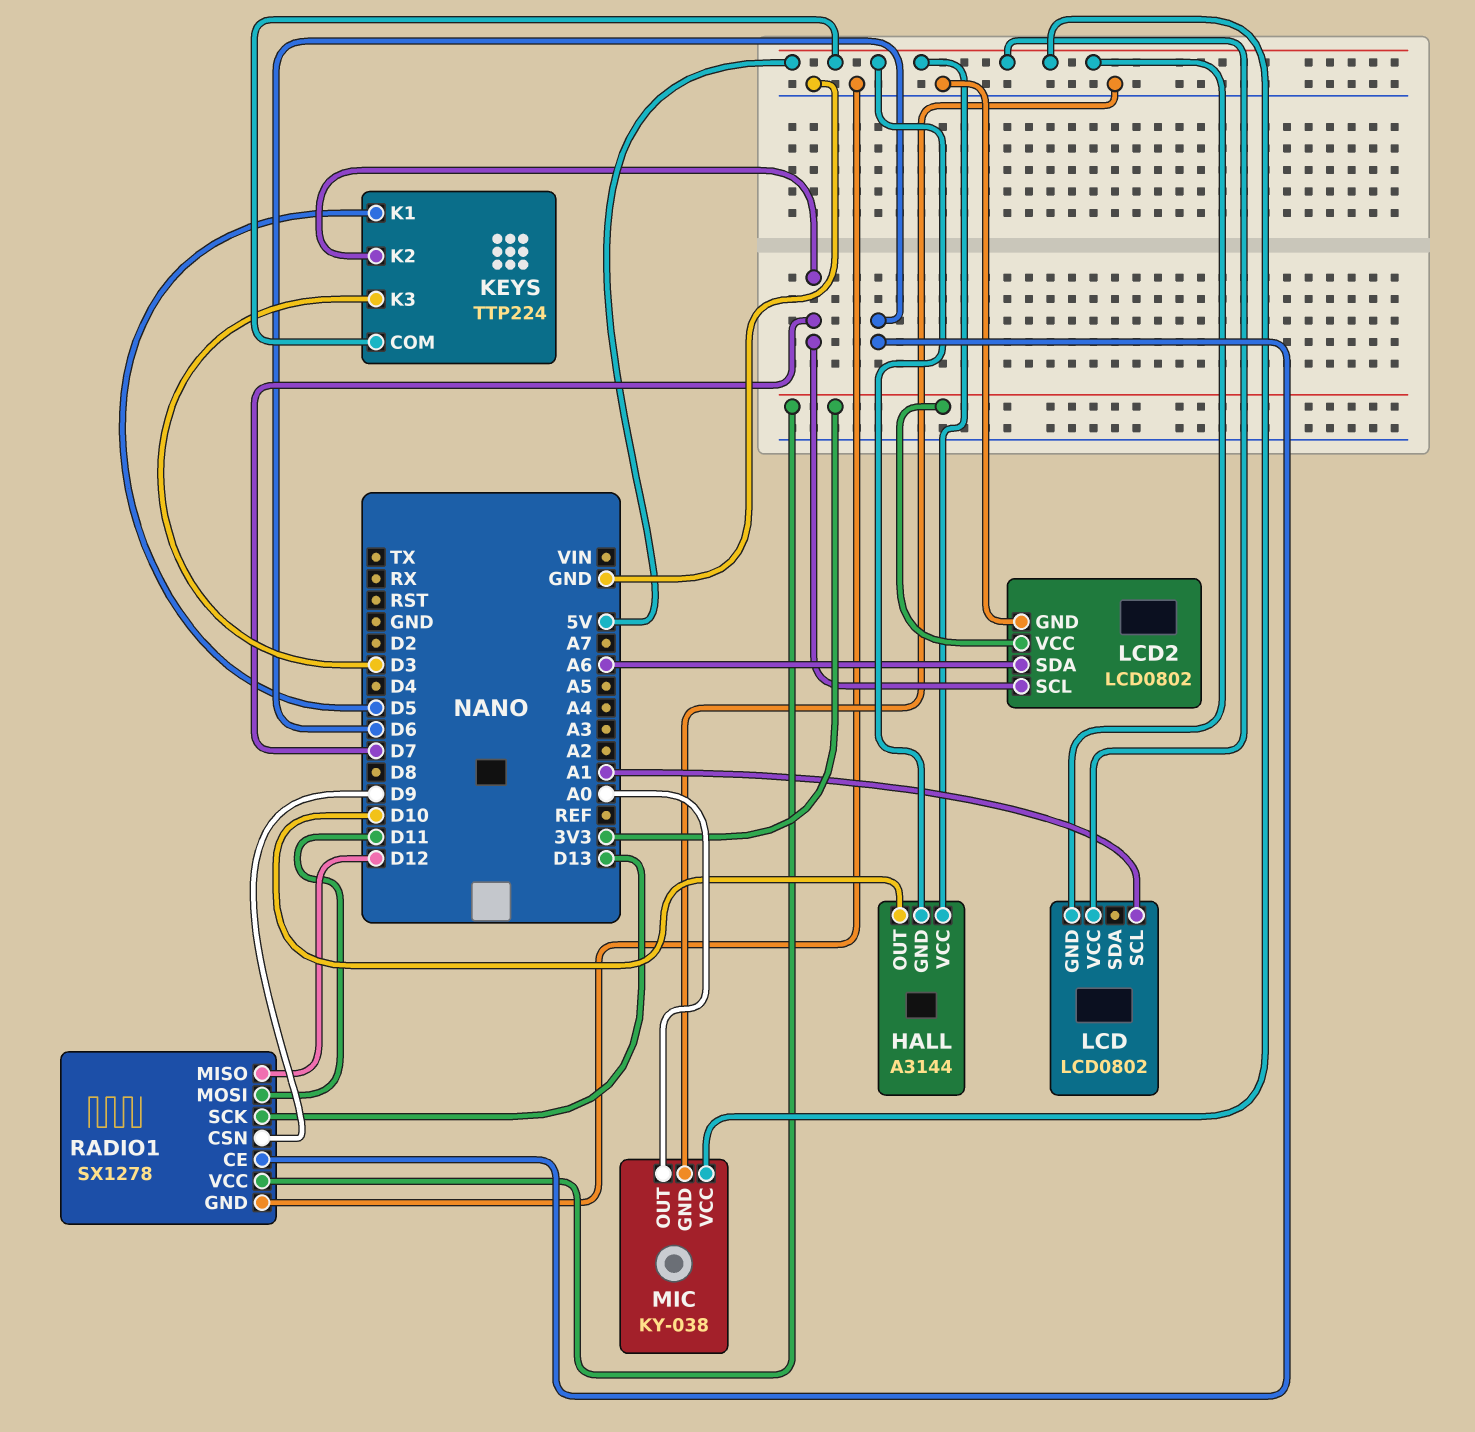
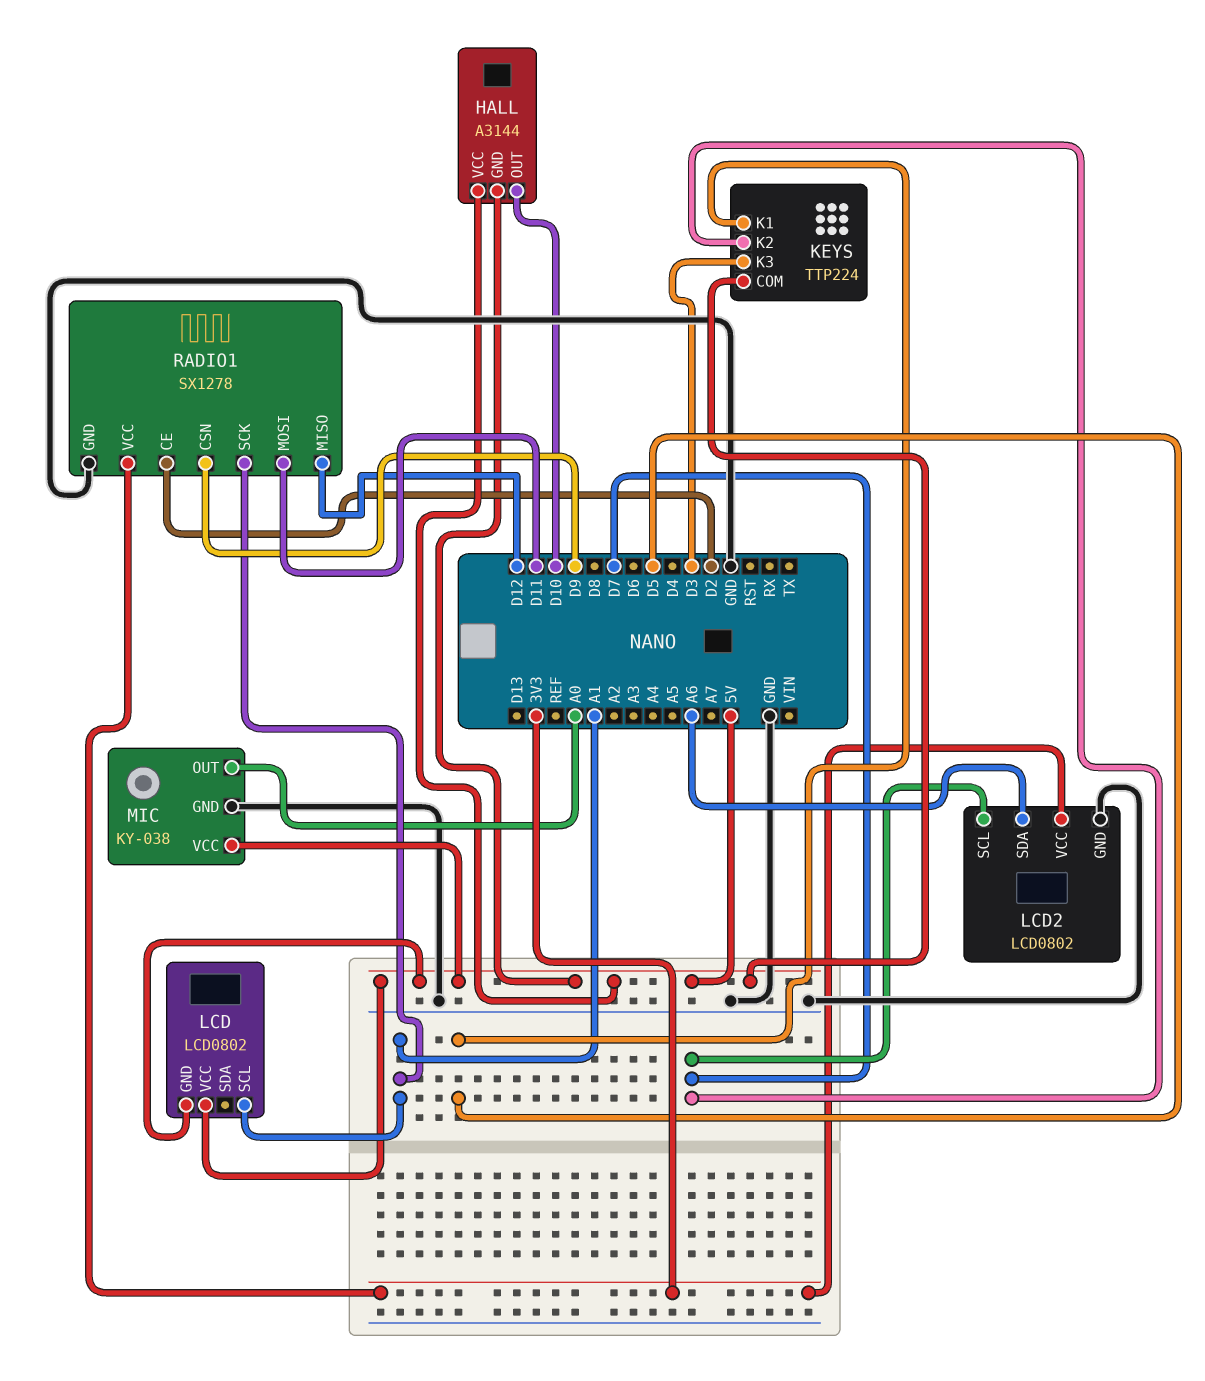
RADIO1 pin CE: D6 -> D2
RADIO1 pin SCK: D13 -> A1

